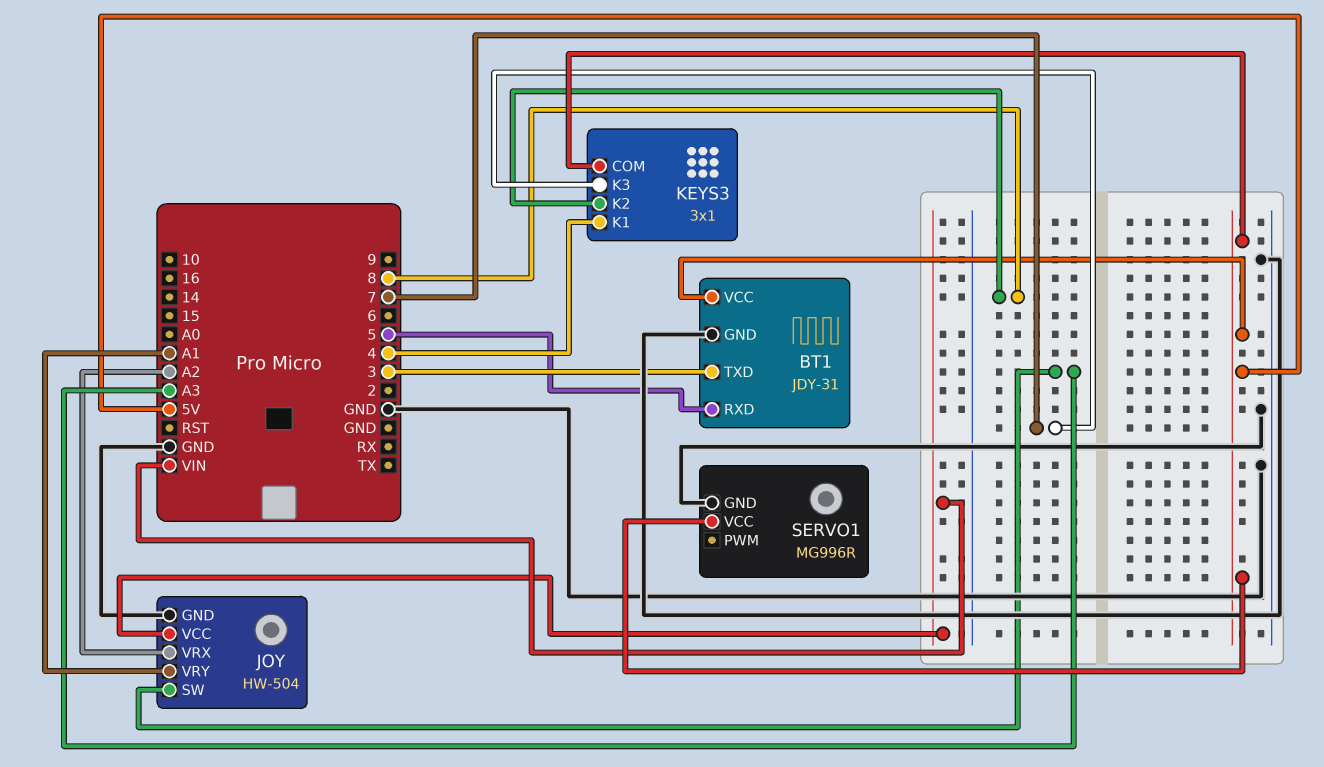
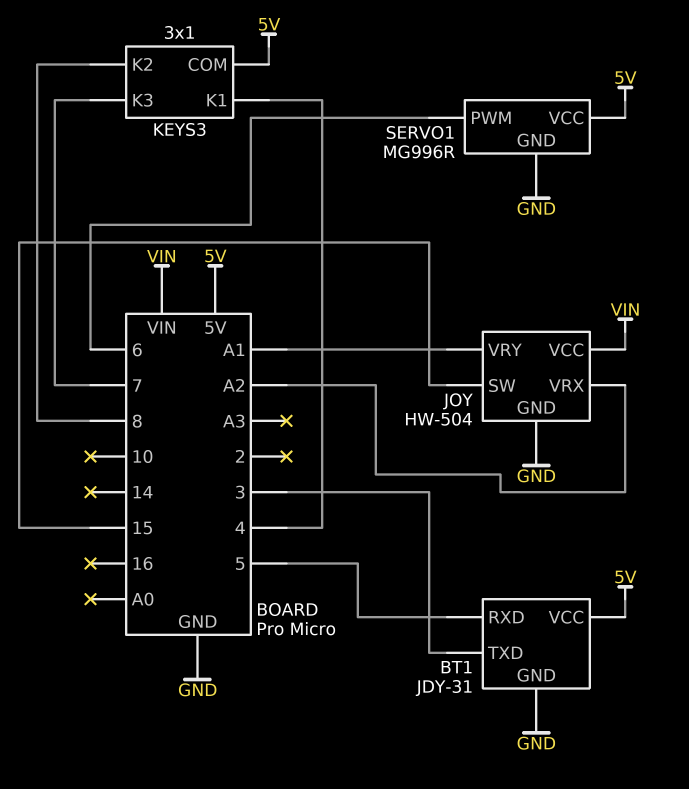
JOY pin SW: A3 -> 15
SERVO1 pin PWM: none -> 6

